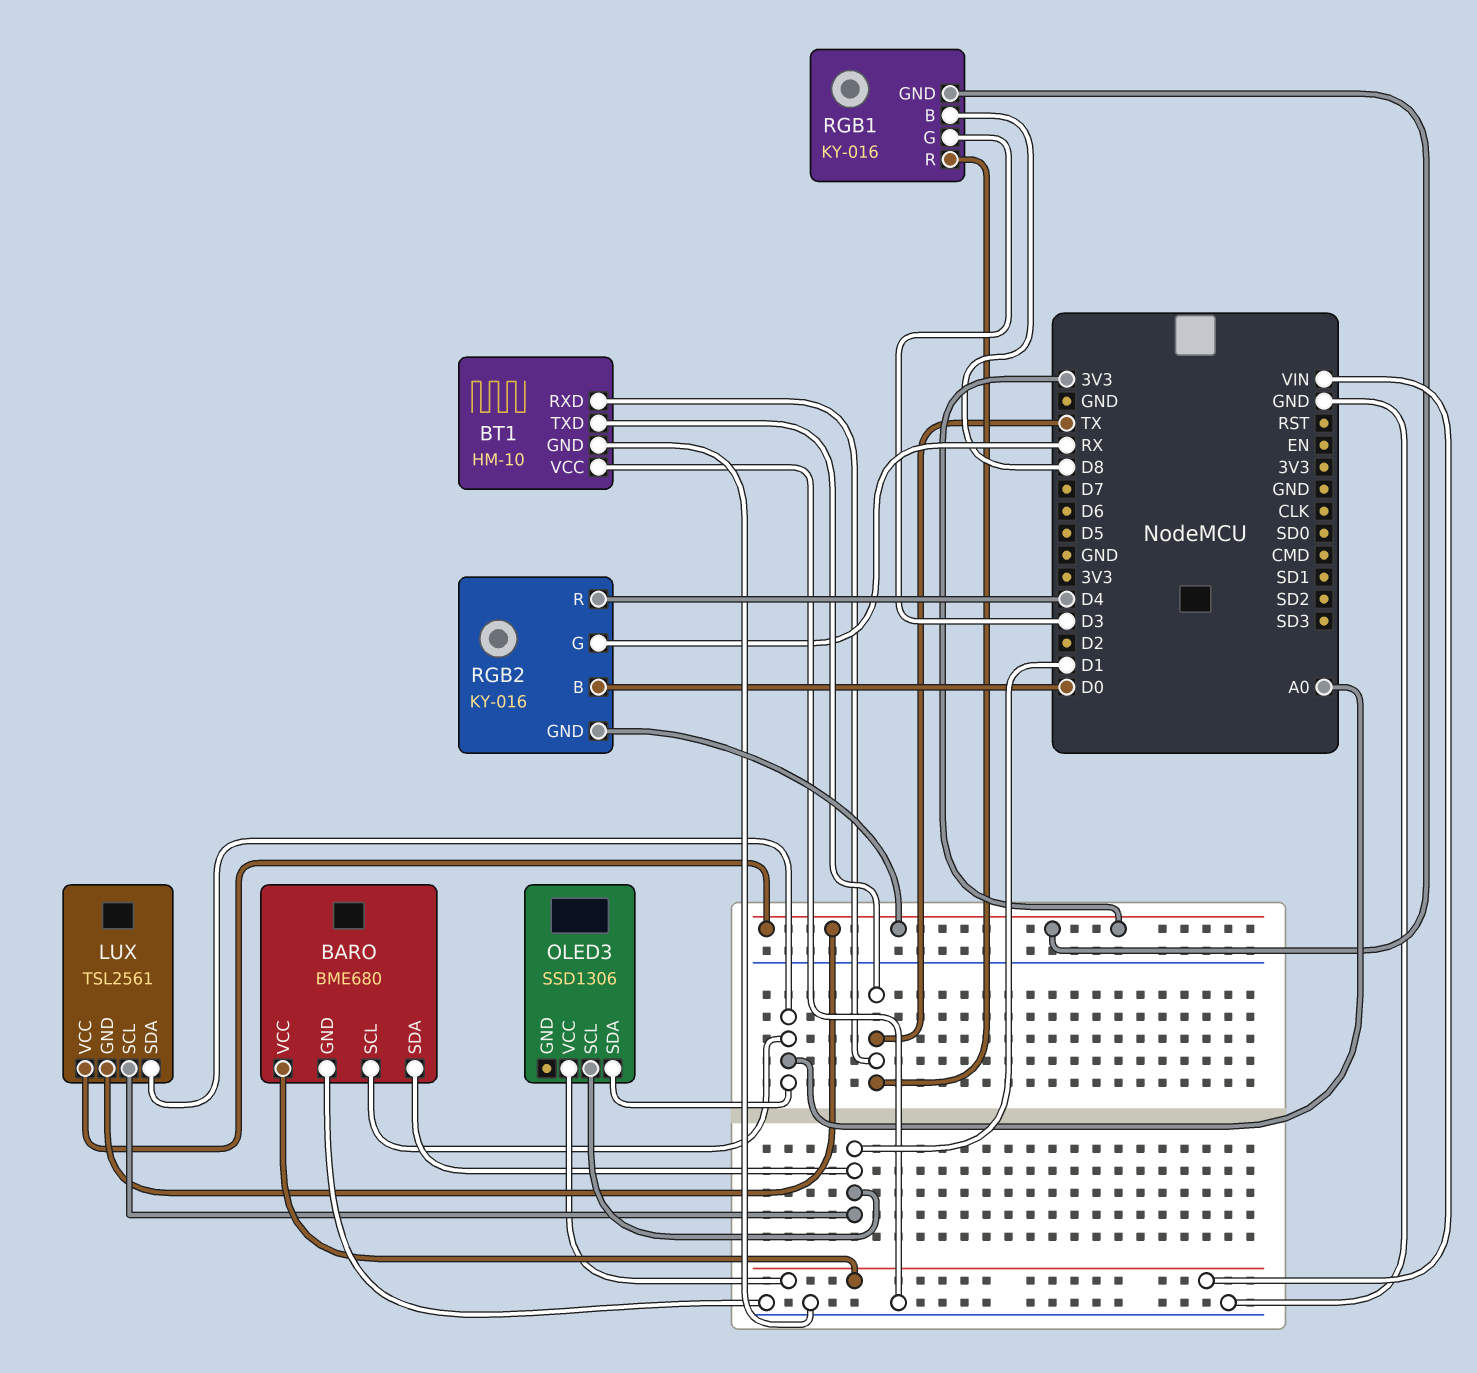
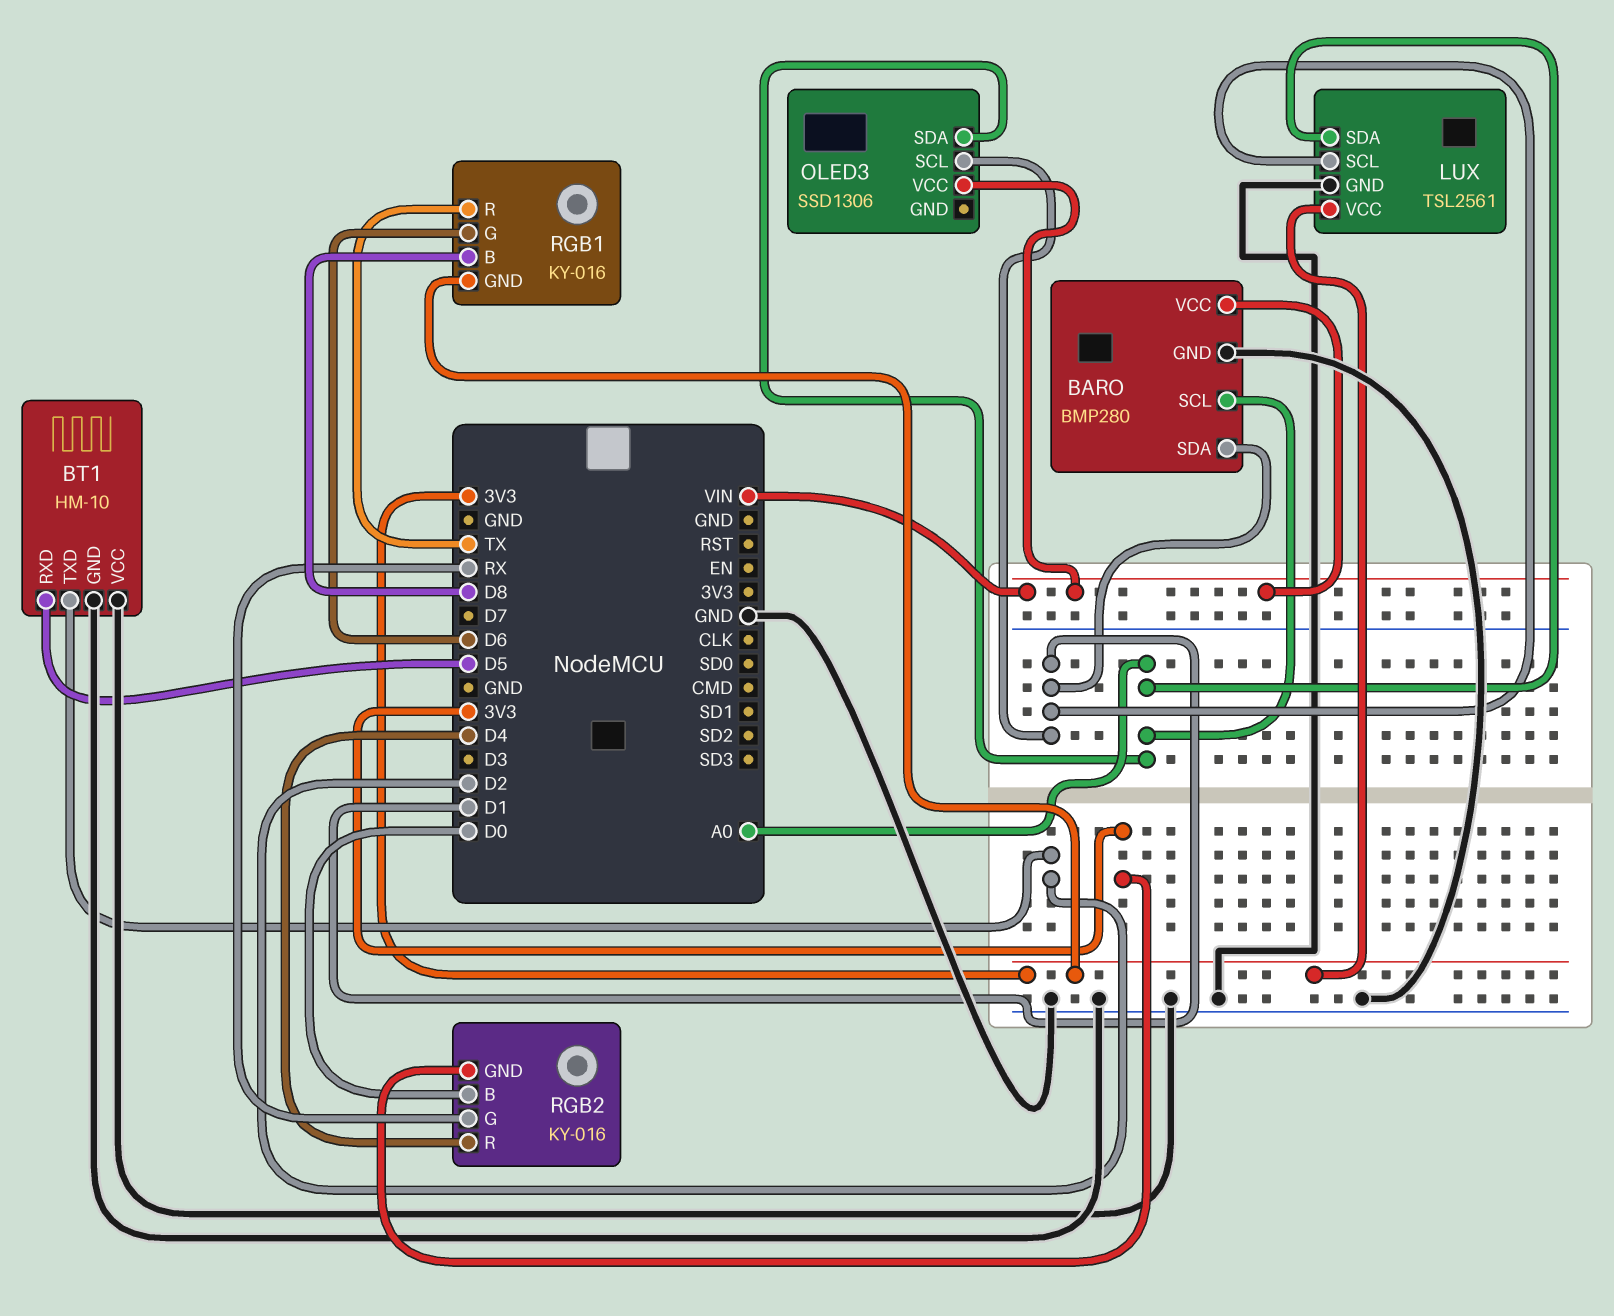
BARO: BME680 -> BMP280
BT1 pin RXD: TX -> D5
BT1 pin TXD: TX -> D2
LUX pin GND: 3V3 -> GND
RGB1 pin G: D3 -> D6

